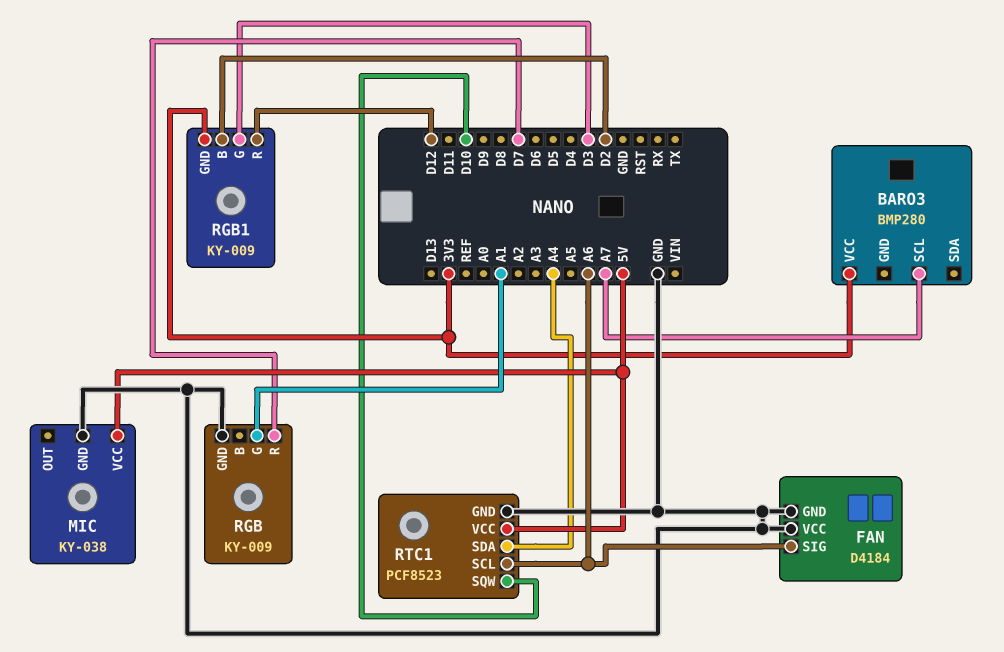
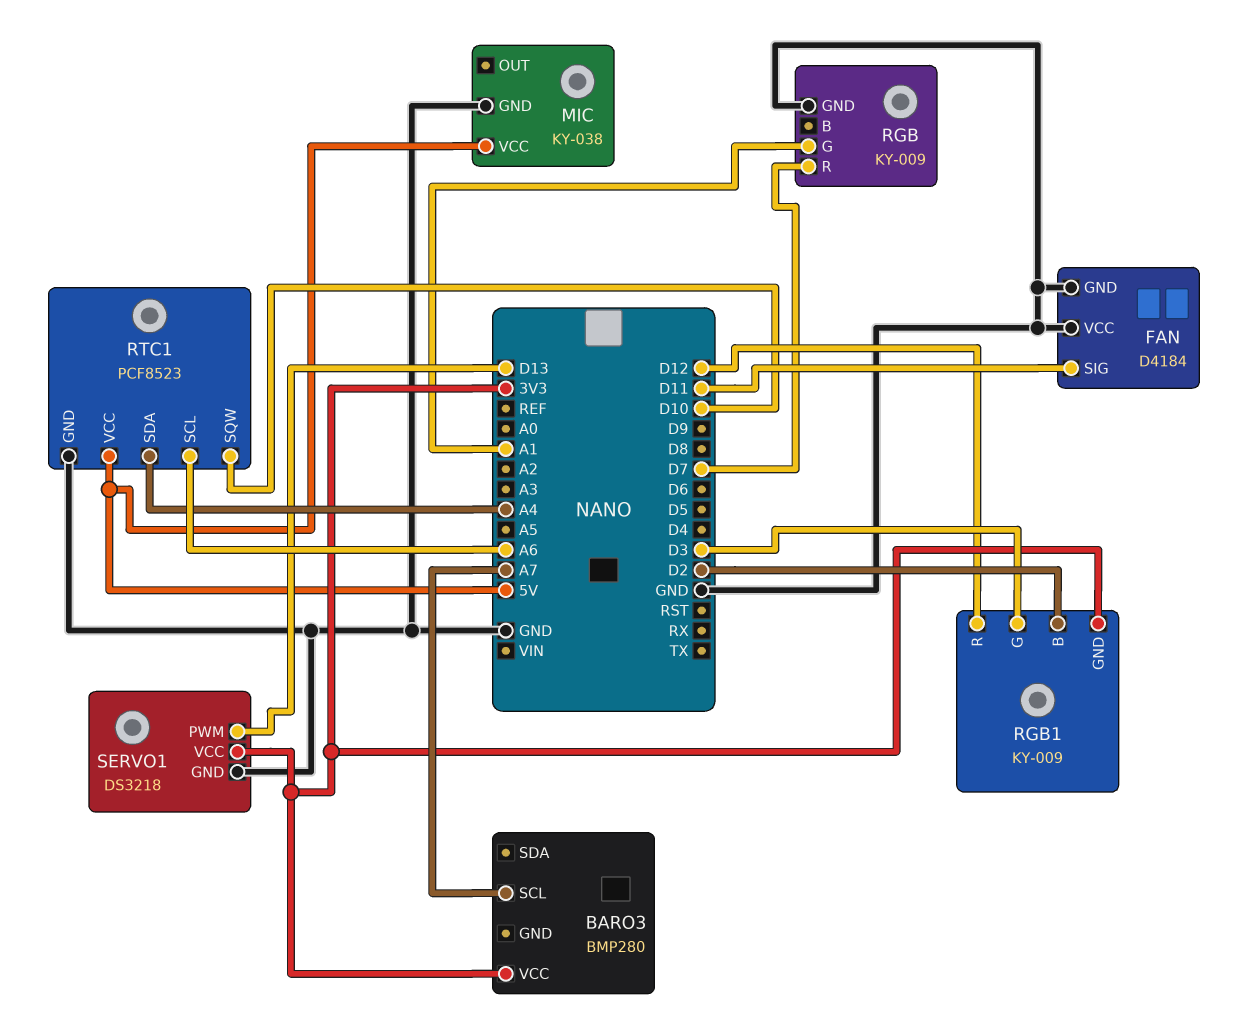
FAN pin SIG: A6 -> D11
SERVO1: none -> DS3218
SERVO1 pin GND: none -> GND
SERVO1 pin PWM: none -> D13
SERVO1 pin VCC: none -> 3V3

